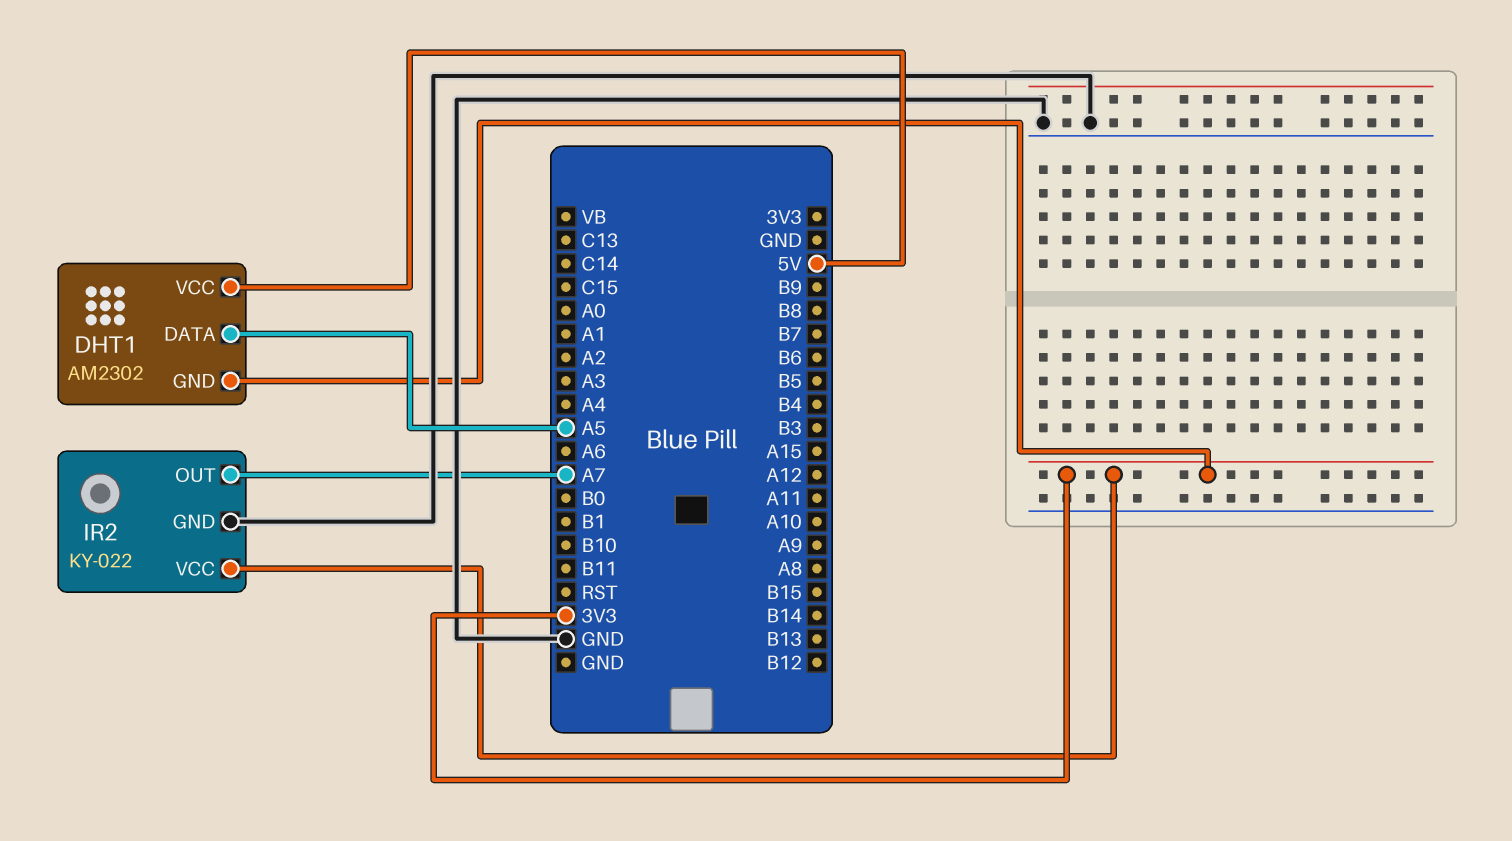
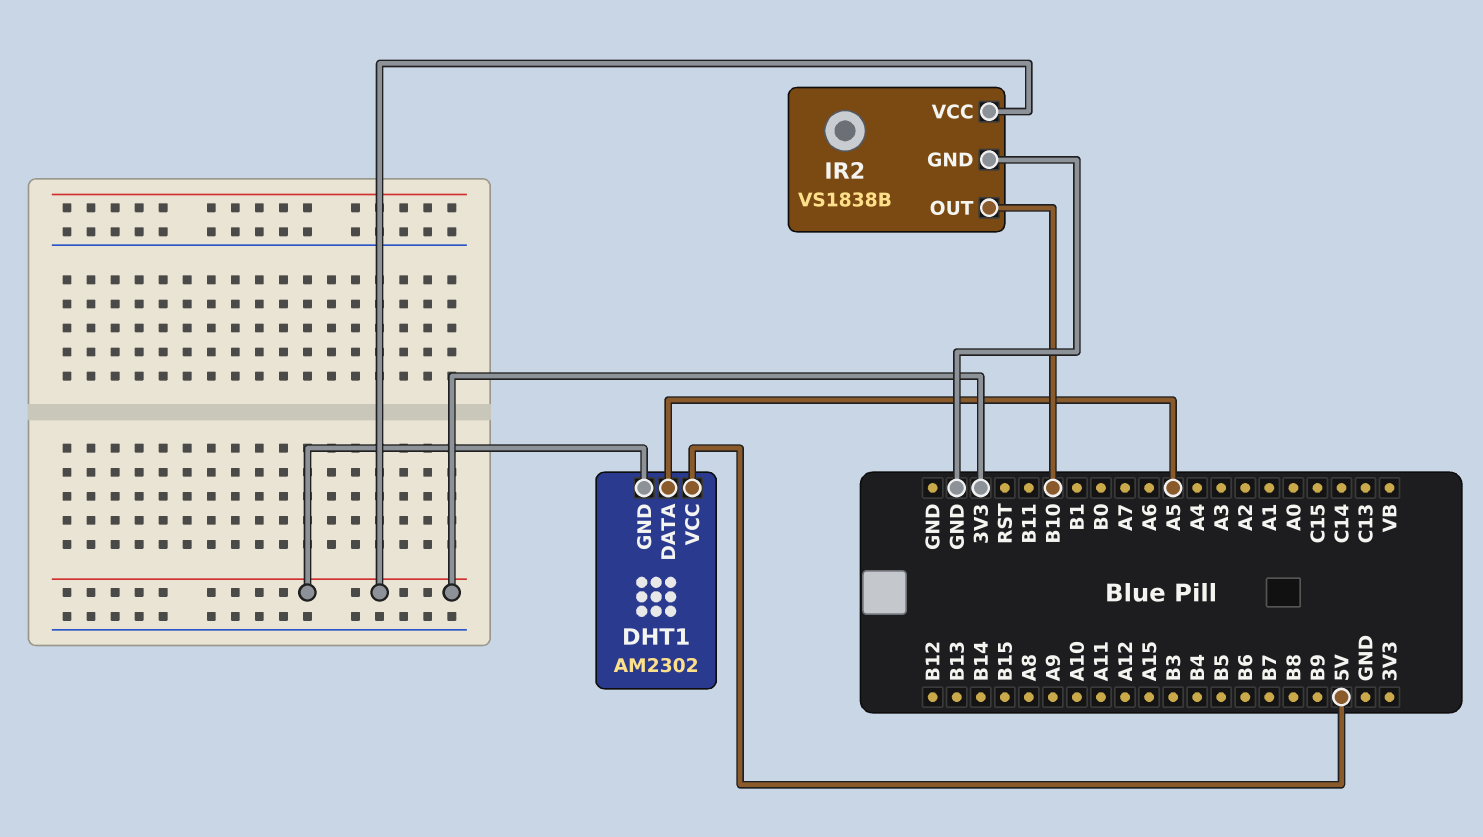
IR2: KY-022 -> VS1838B
IR2 pin OUT: A7 -> B10

